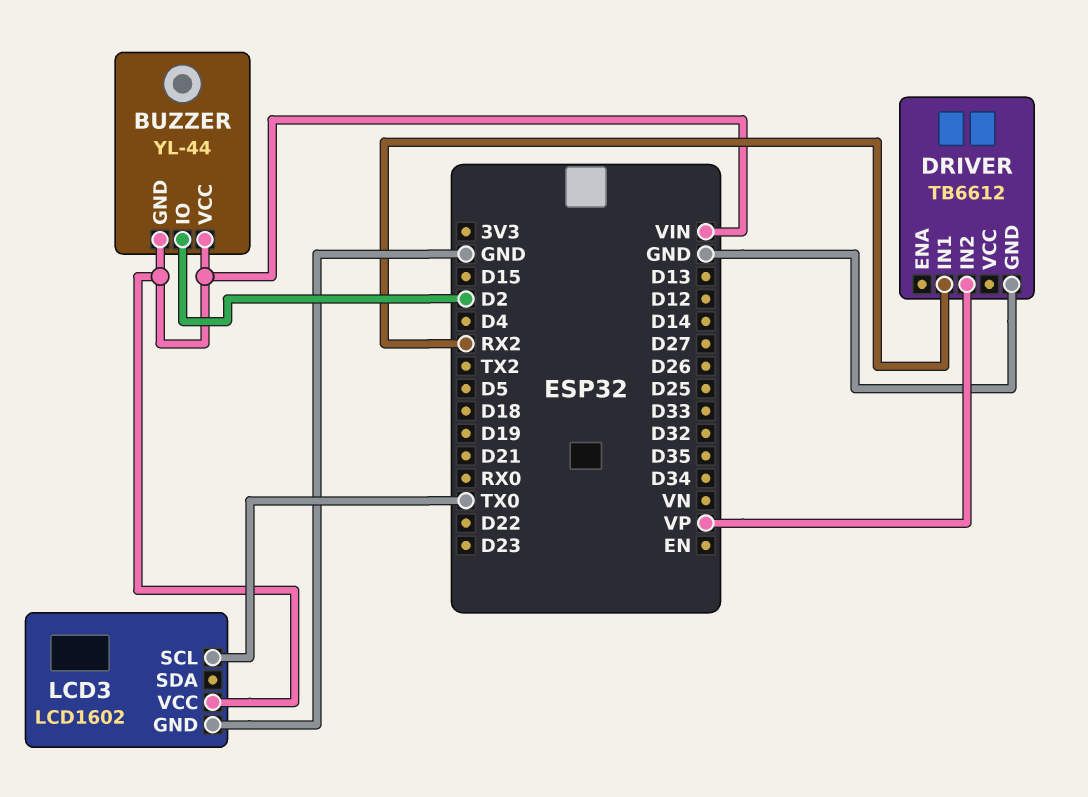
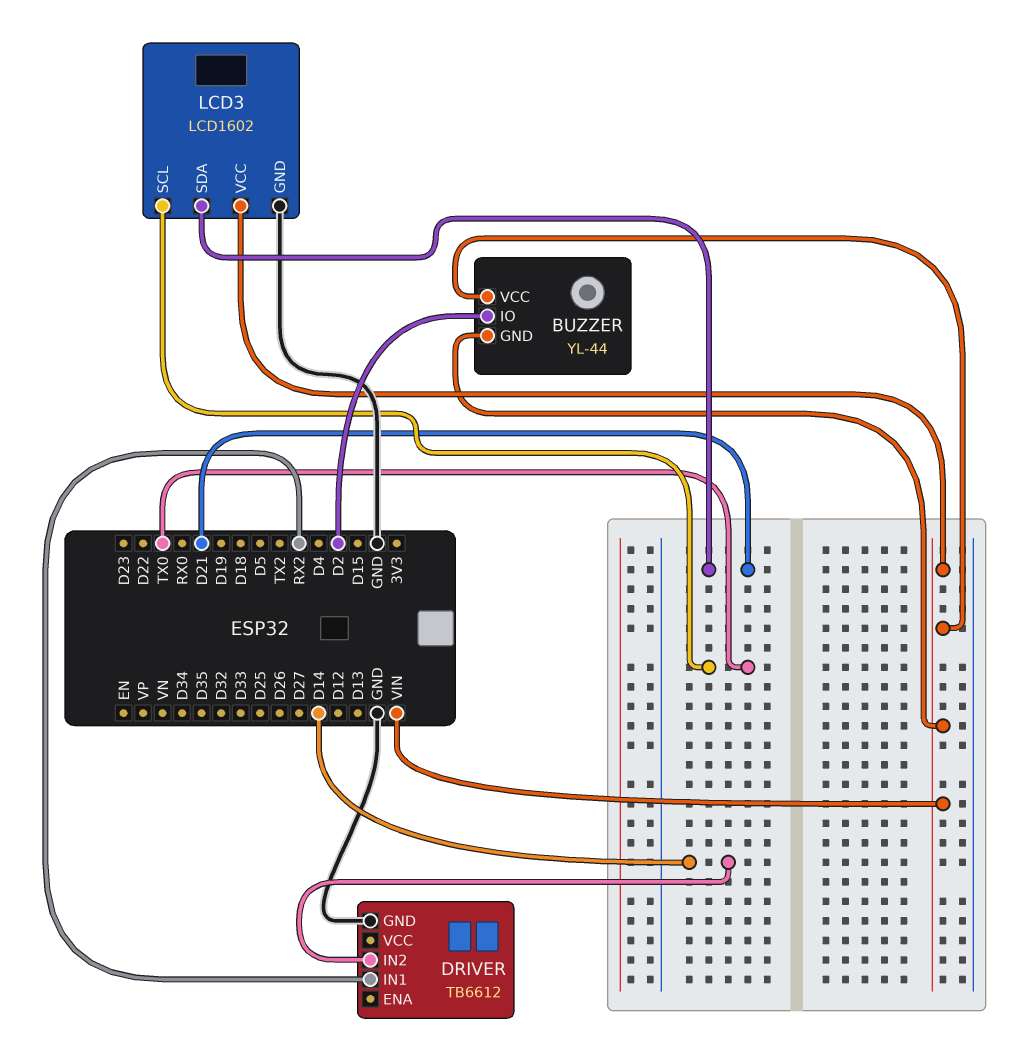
DRIVER pin IN2: VP -> D14
LCD3 pin SDA: none -> D21

